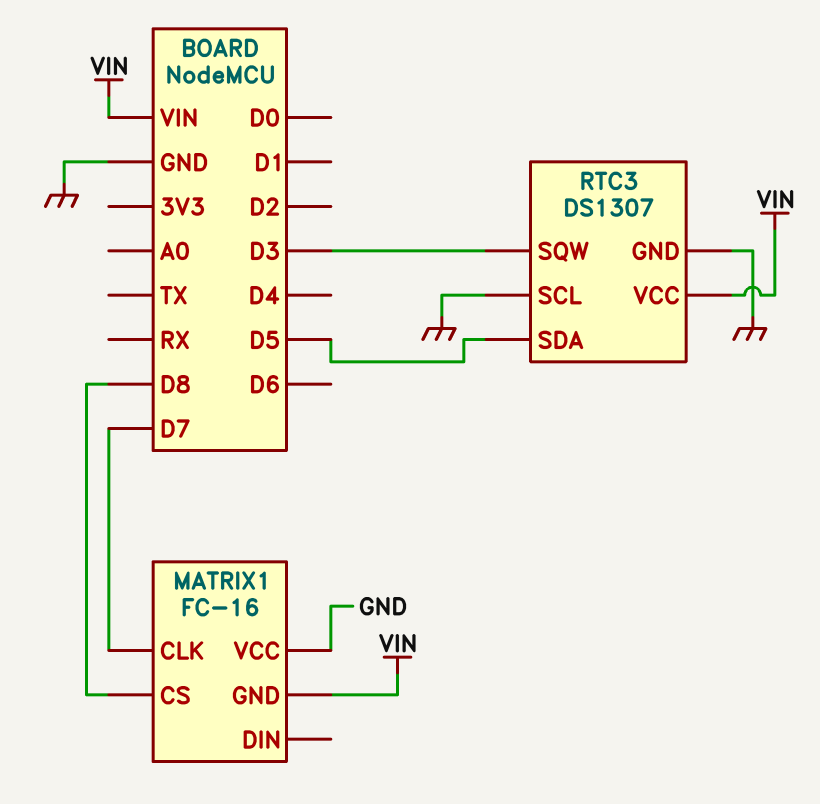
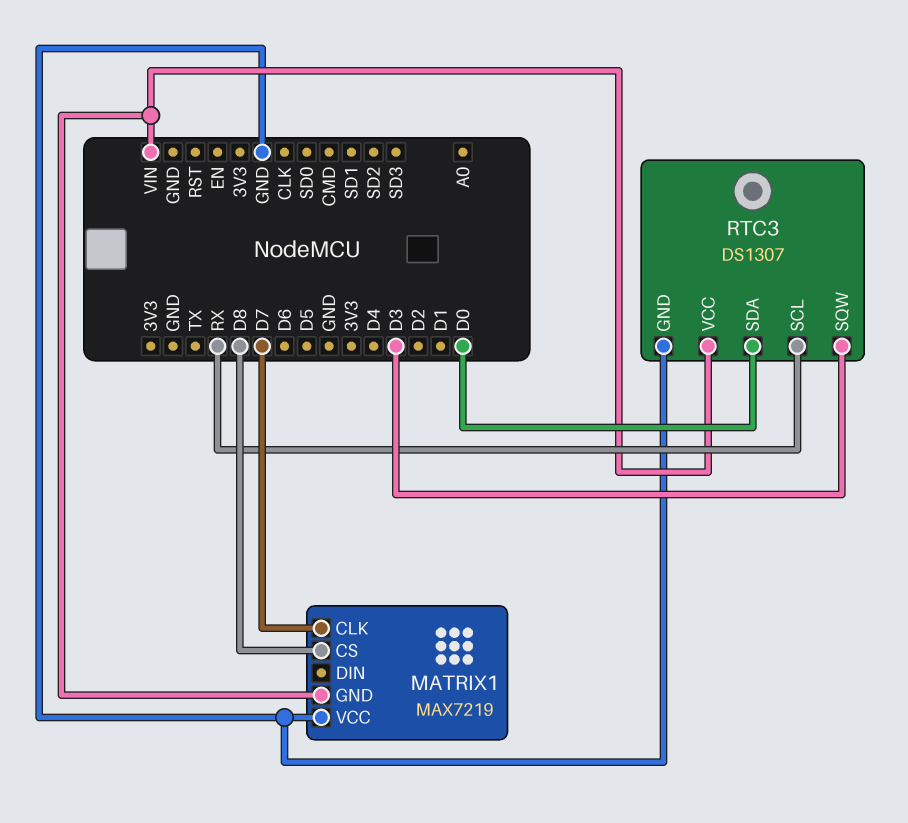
MATRIX1: FC-16 -> MAX7219
RTC3 pin SCL: GND -> RX
RTC3 pin SDA: D5 -> D0

